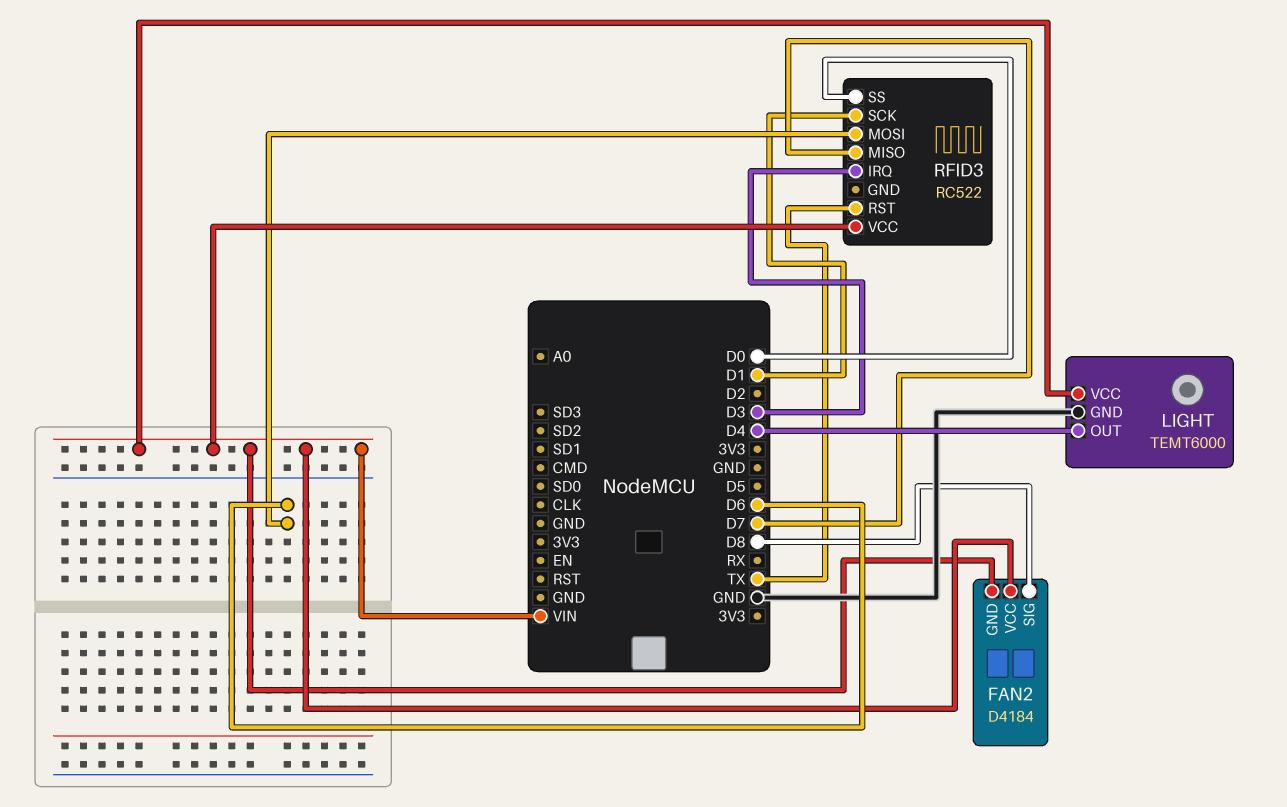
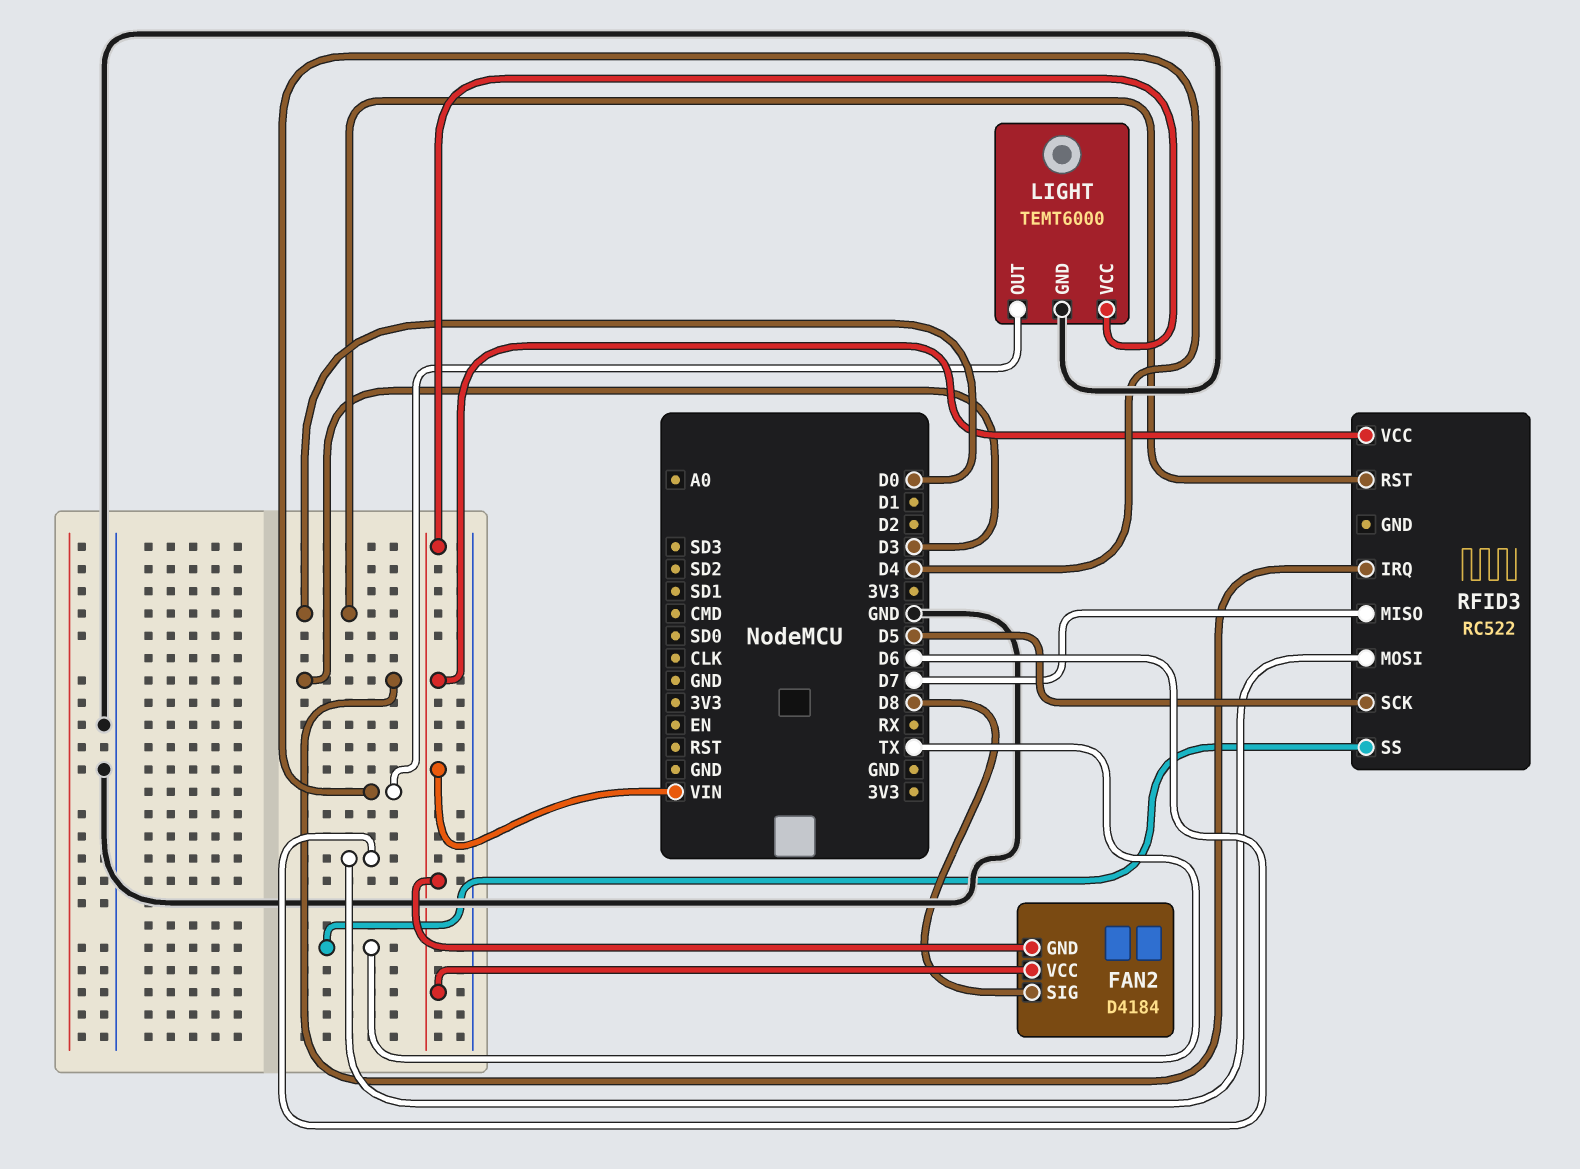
RFID3 pin RST: TX -> D0
RFID3 pin SCK: D1 -> D5
RFID3 pin SS: D0 -> TX

